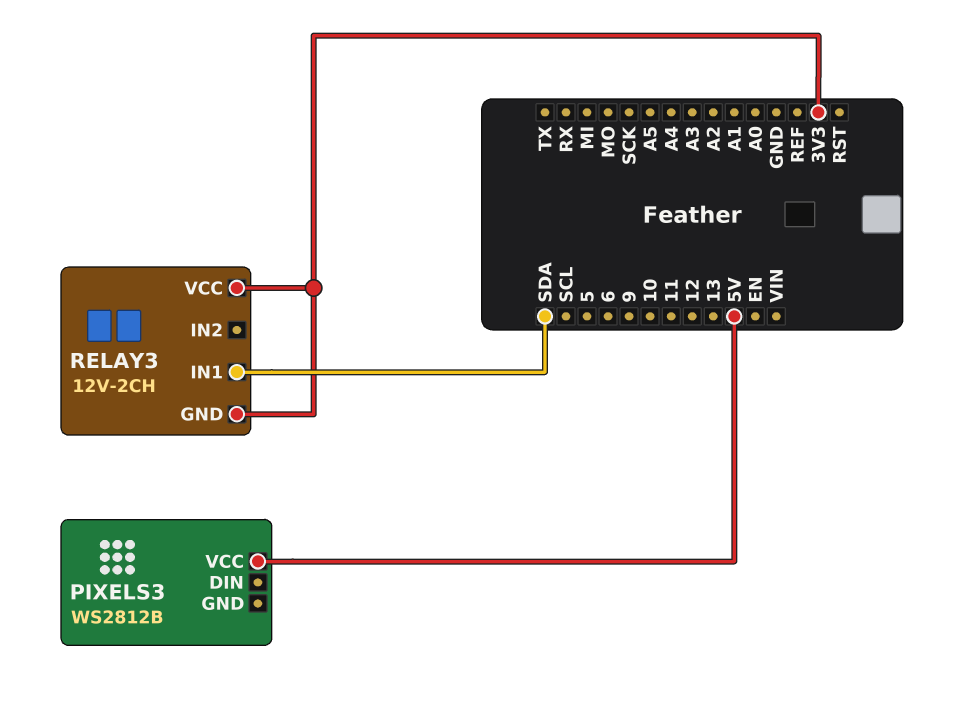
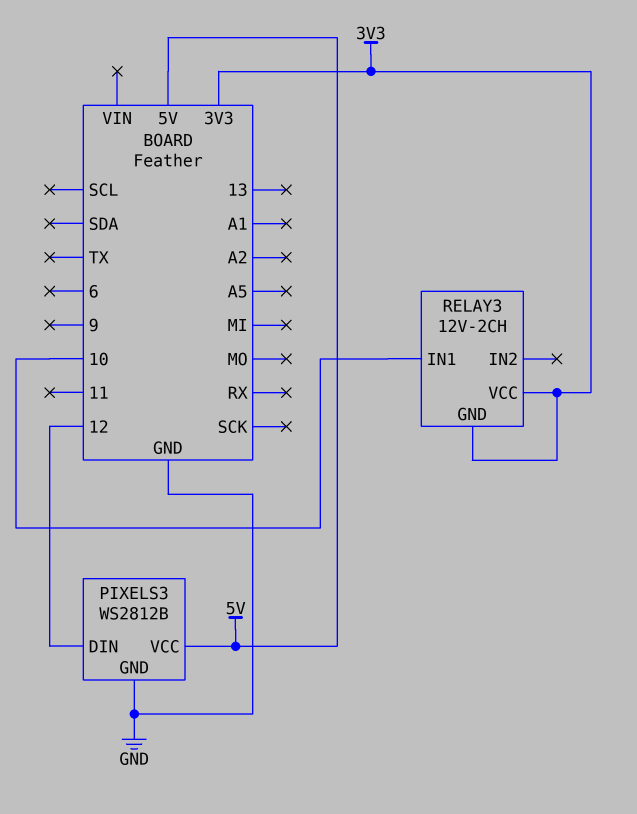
PIXELS3 pin DIN: none -> 12
PIXELS3 pin GND: none -> GND
RELAY3 pin IN1: SDA -> 10

